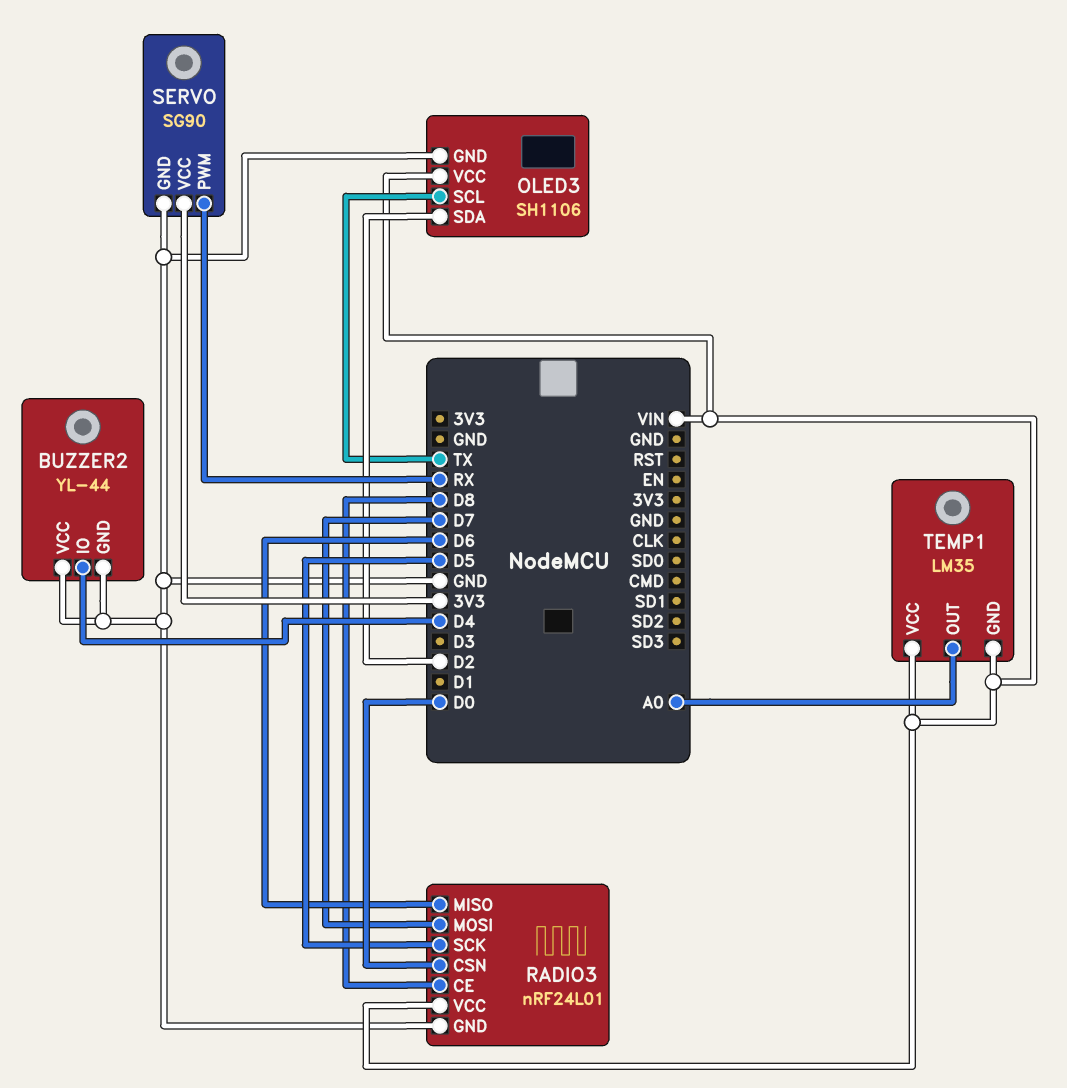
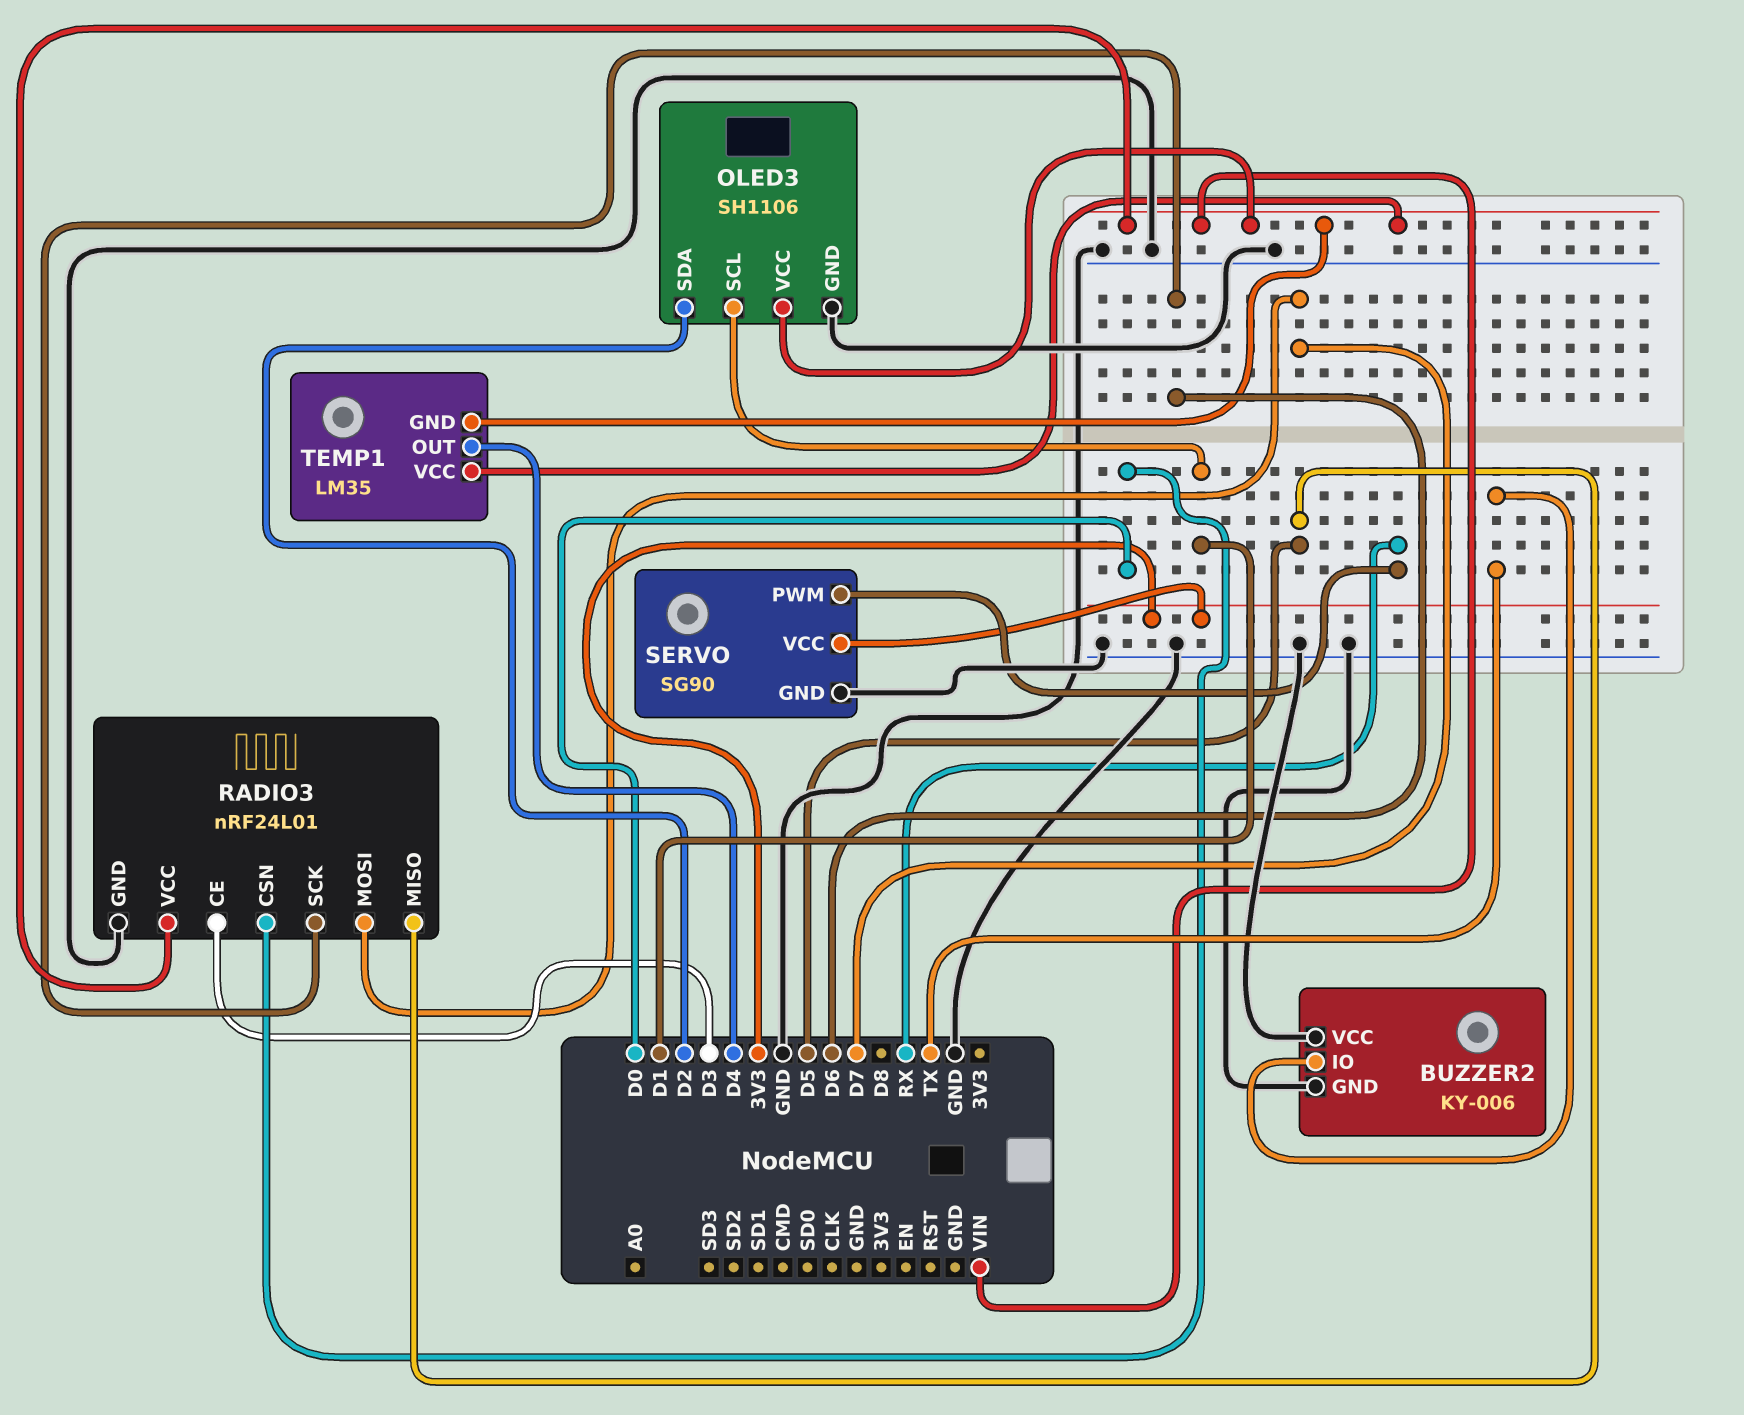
BUZZER2: YL-44 -> KY-006
BUZZER2 pin IO: D4 -> TX
OLED3 pin SCL: TX -> D1
RADIO3 pin CE: D8 -> D3
RADIO3 pin MISO: D6 -> D5
RADIO3 pin SCK: D5 -> D6
TEMP1 pin OUT: A0 -> D4

